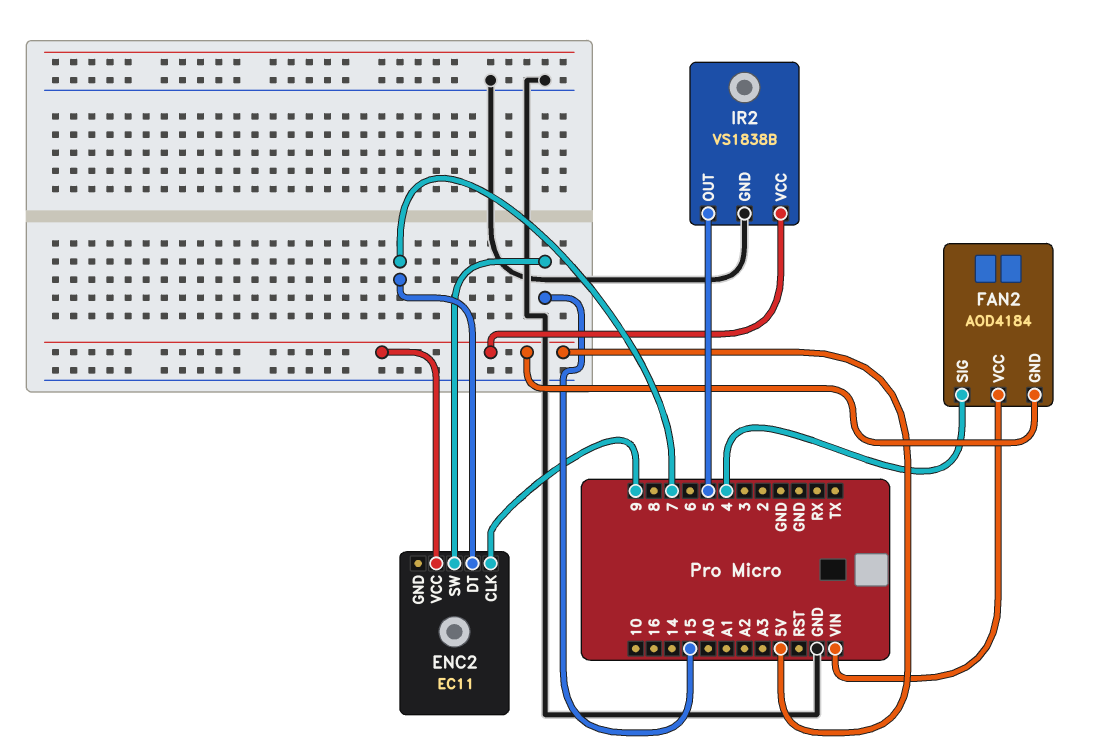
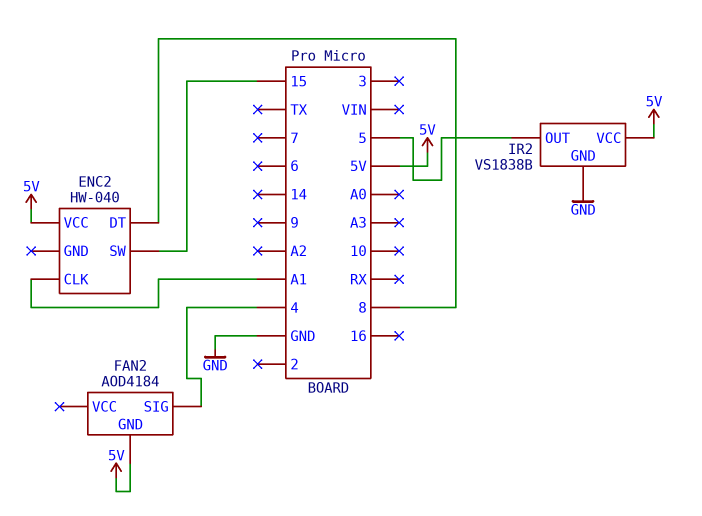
ENC2: EC11 -> HW-040
ENC2 pin CLK: 9 -> A1
ENC2 pin DT: 7 -> 8
FAN2 pin VCC: VIN -> none

